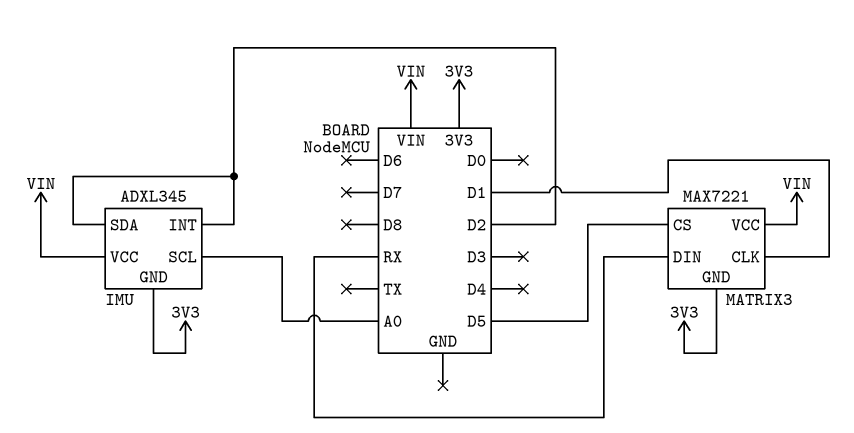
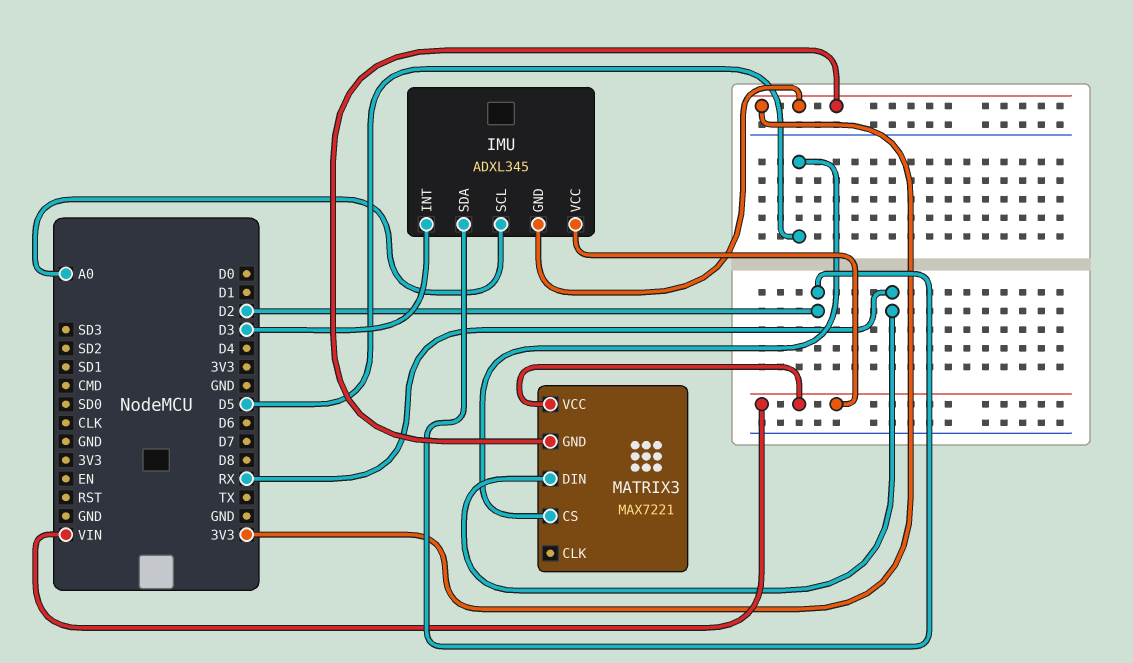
IMU pin INT: D2 -> D3
MATRIX3 pin CLK: D1 -> none

